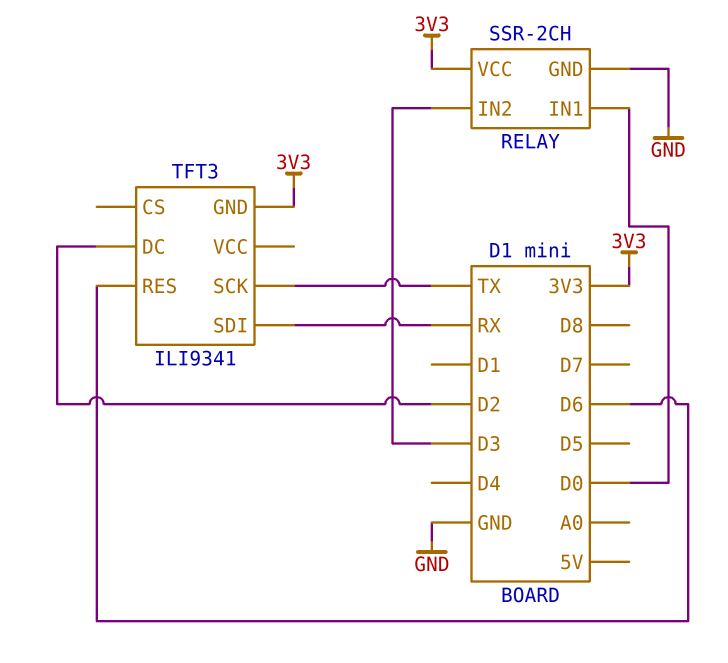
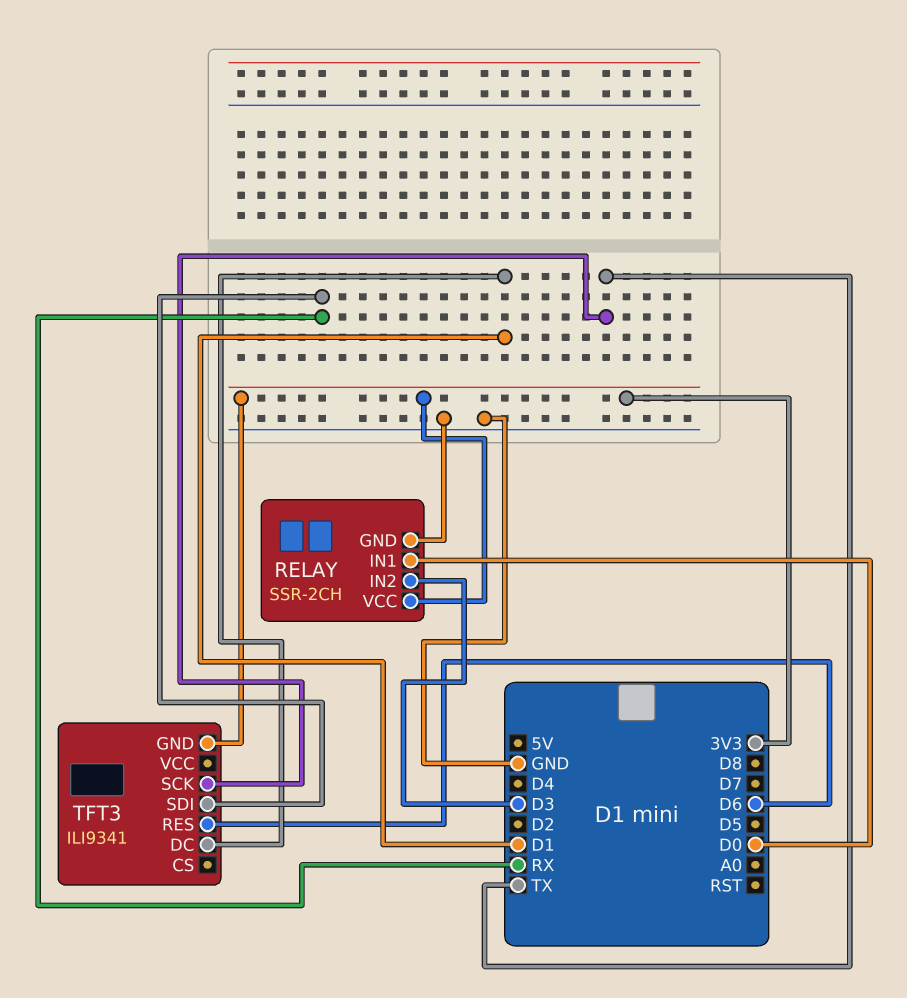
TFT3 pin DC: D2 -> D1

